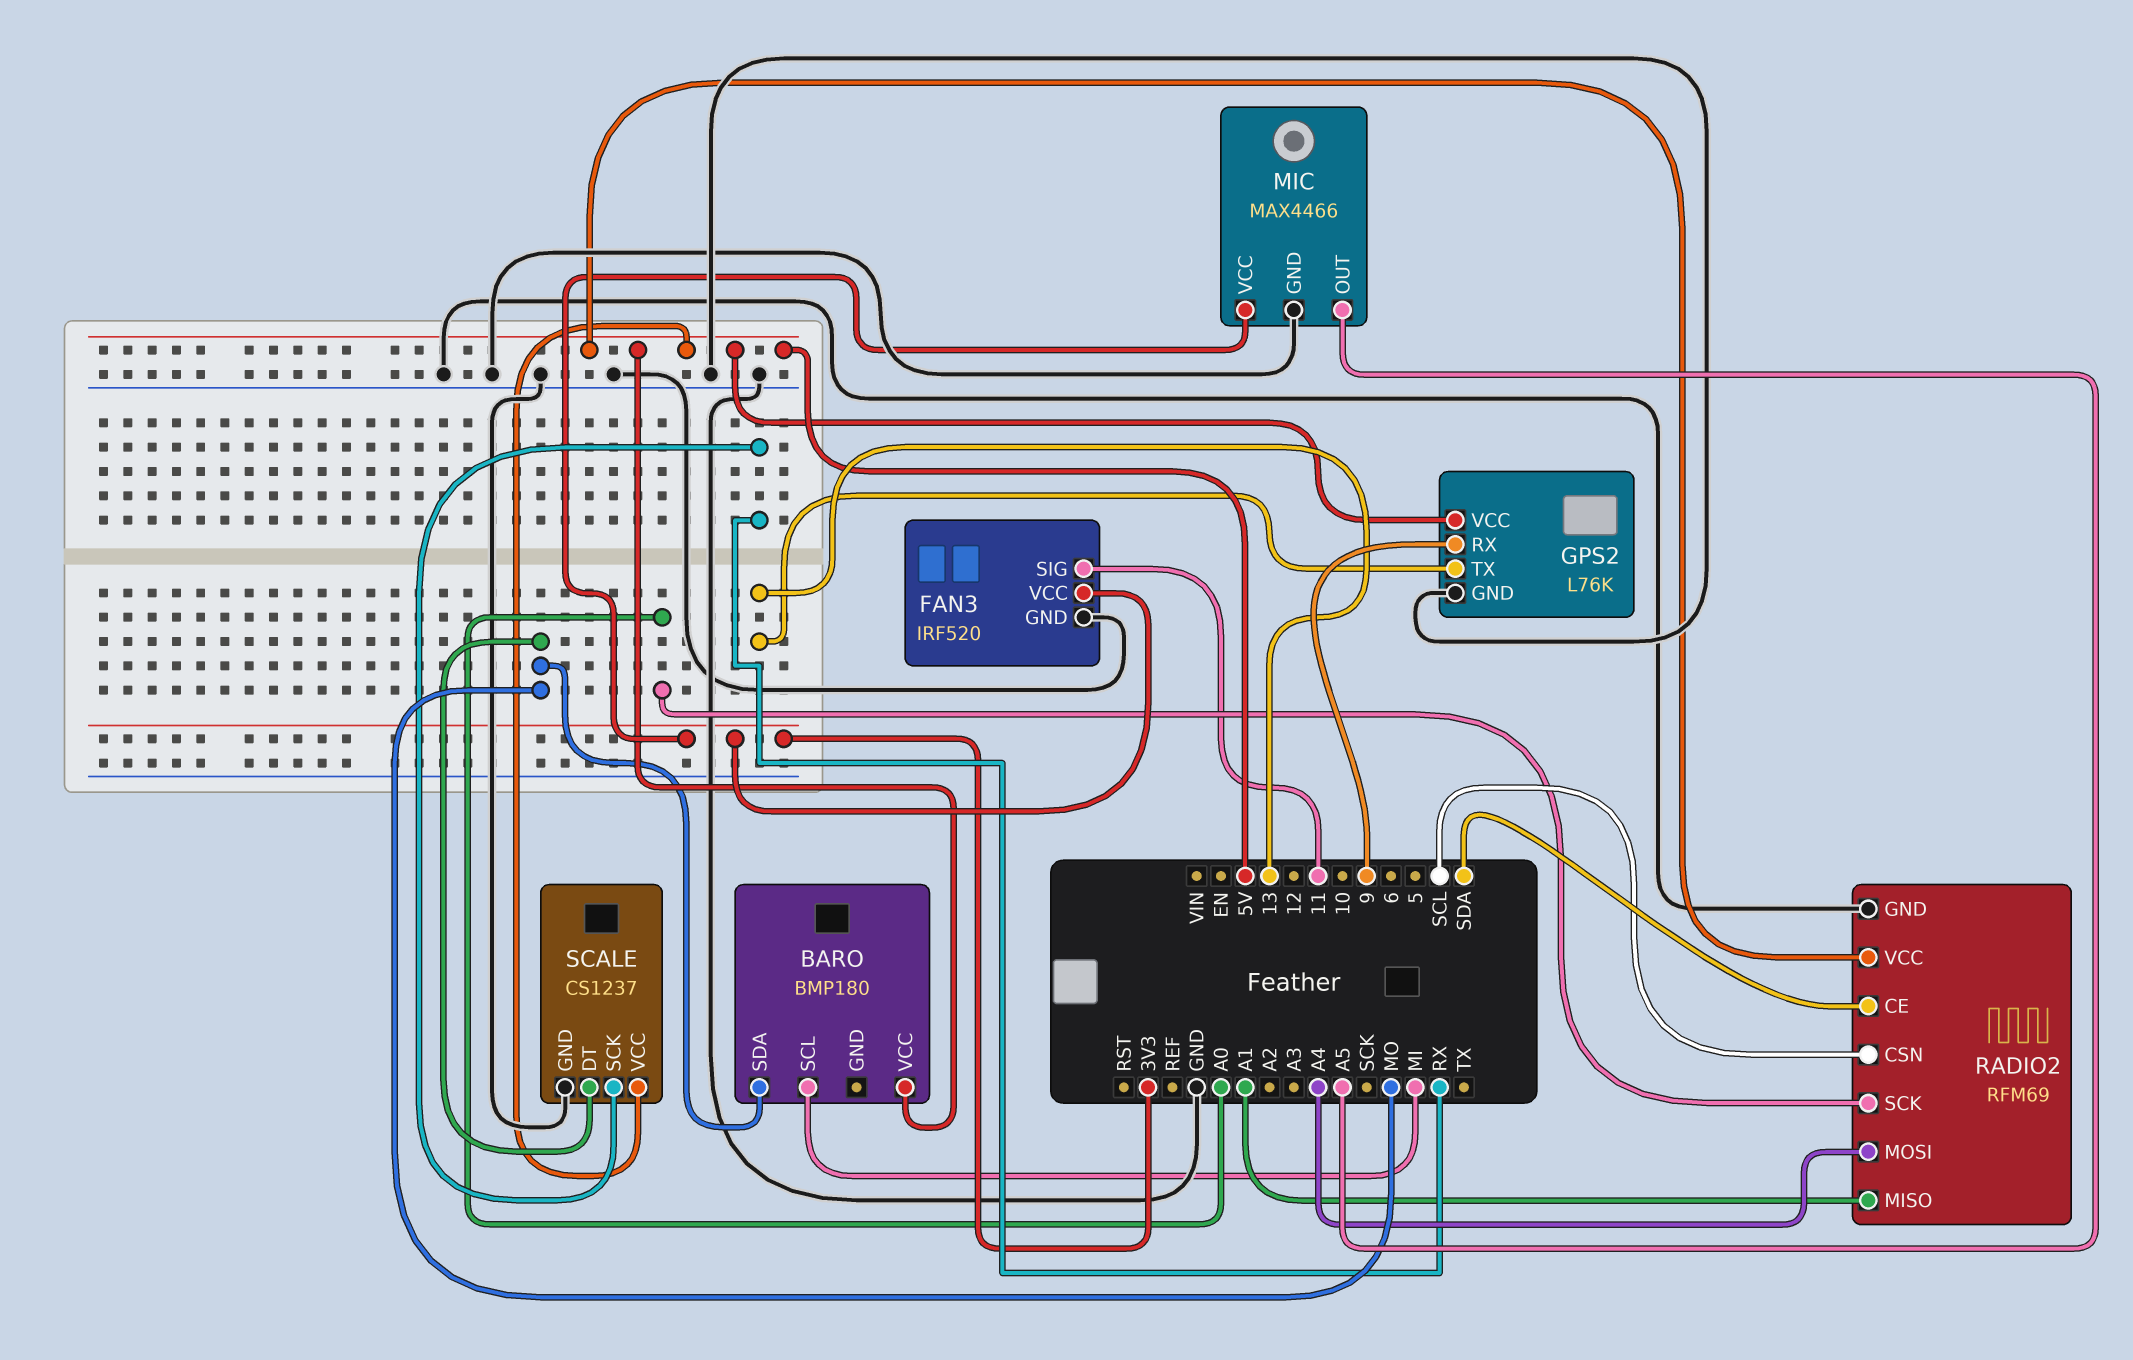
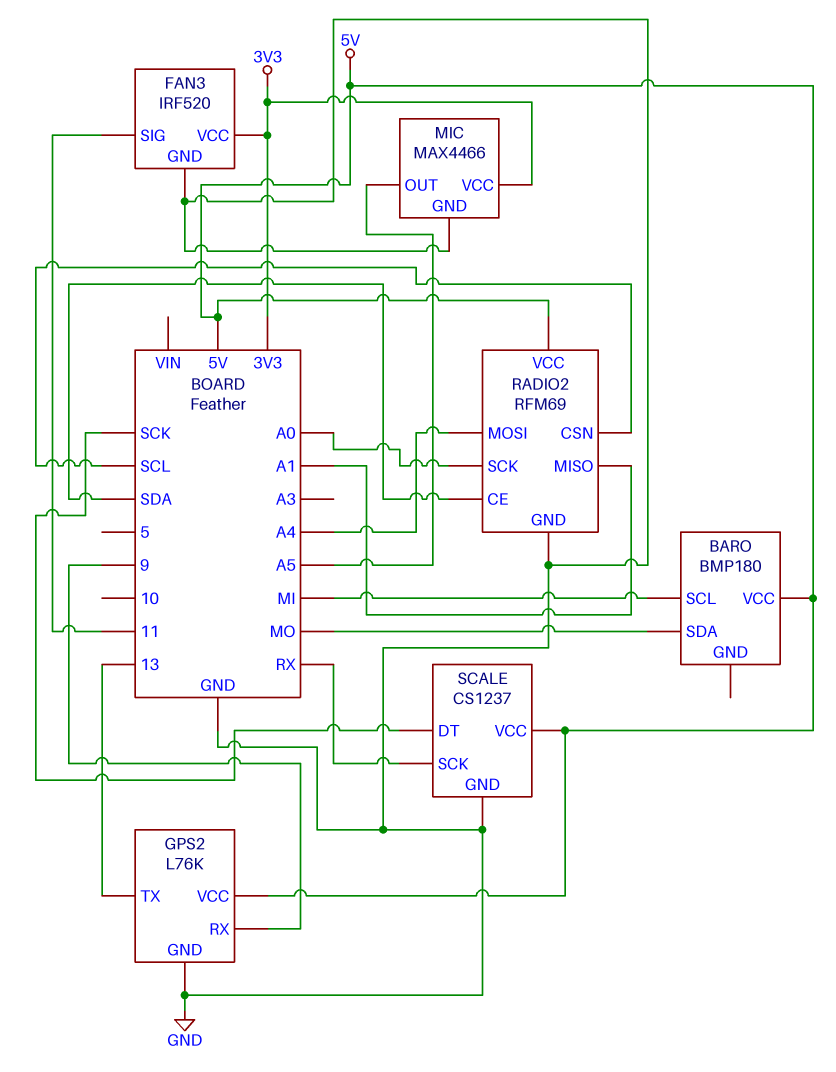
SCALE pin DT: MO -> SCK

